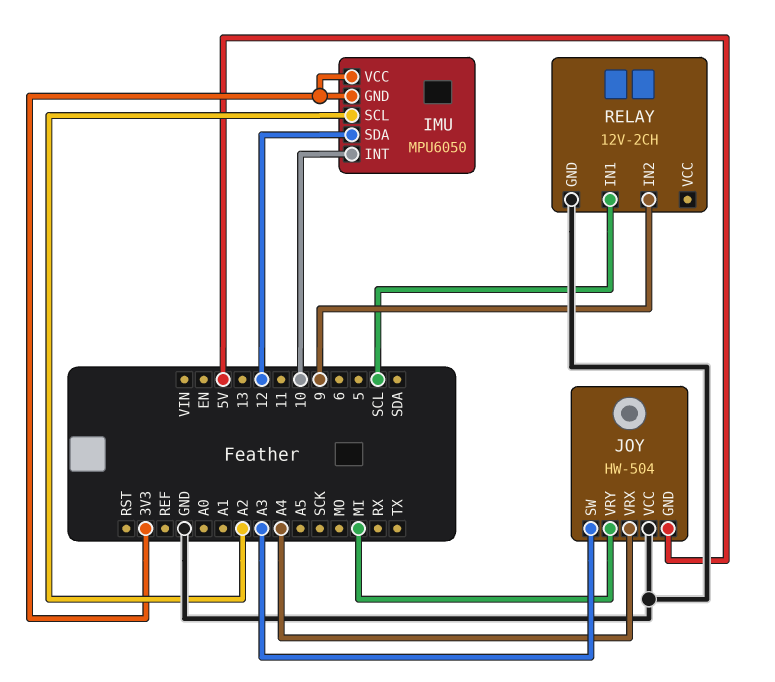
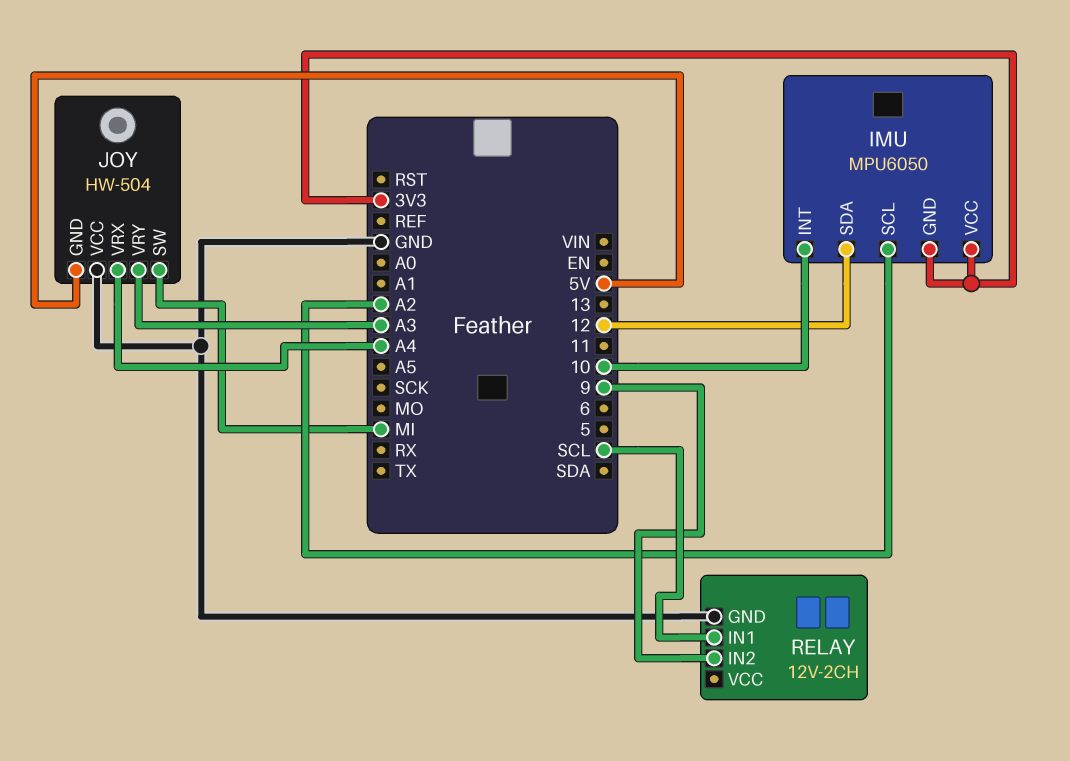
JOY pin SW: A3 -> MI
JOY pin VRY: MI -> A3

